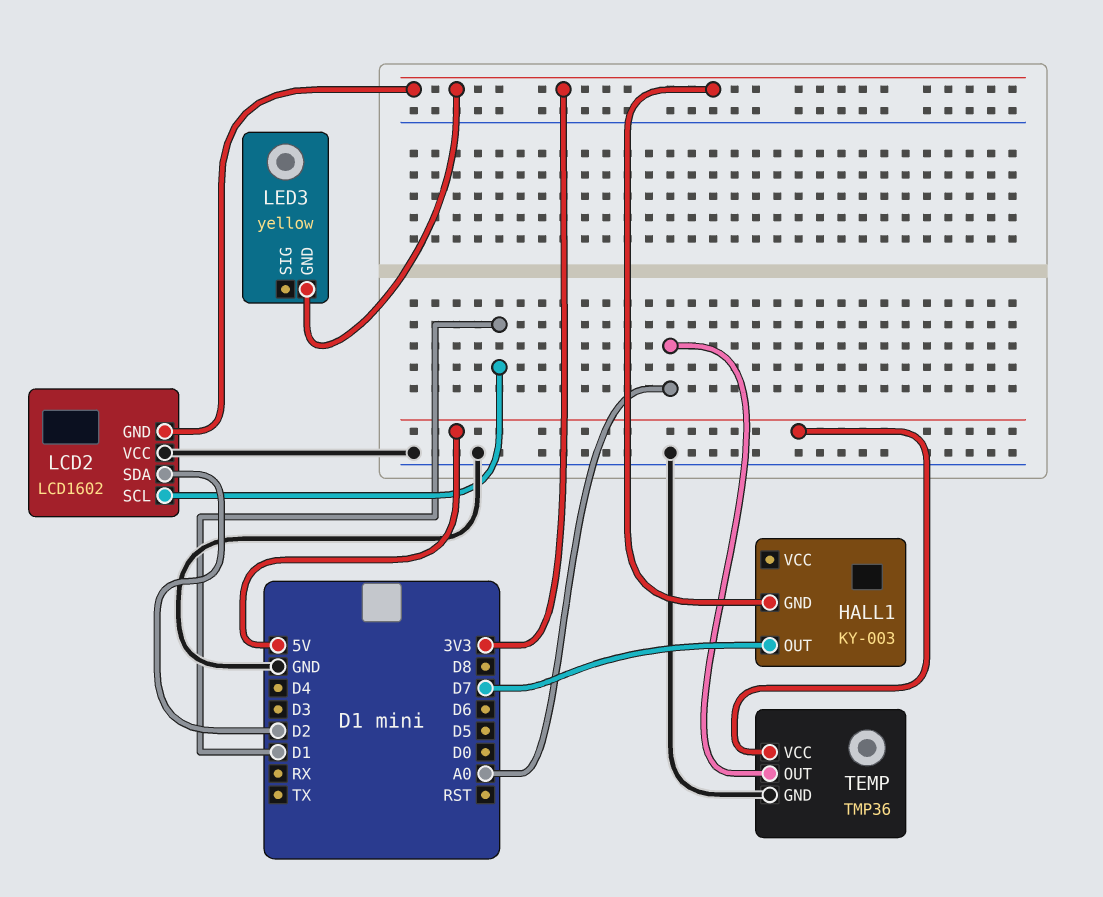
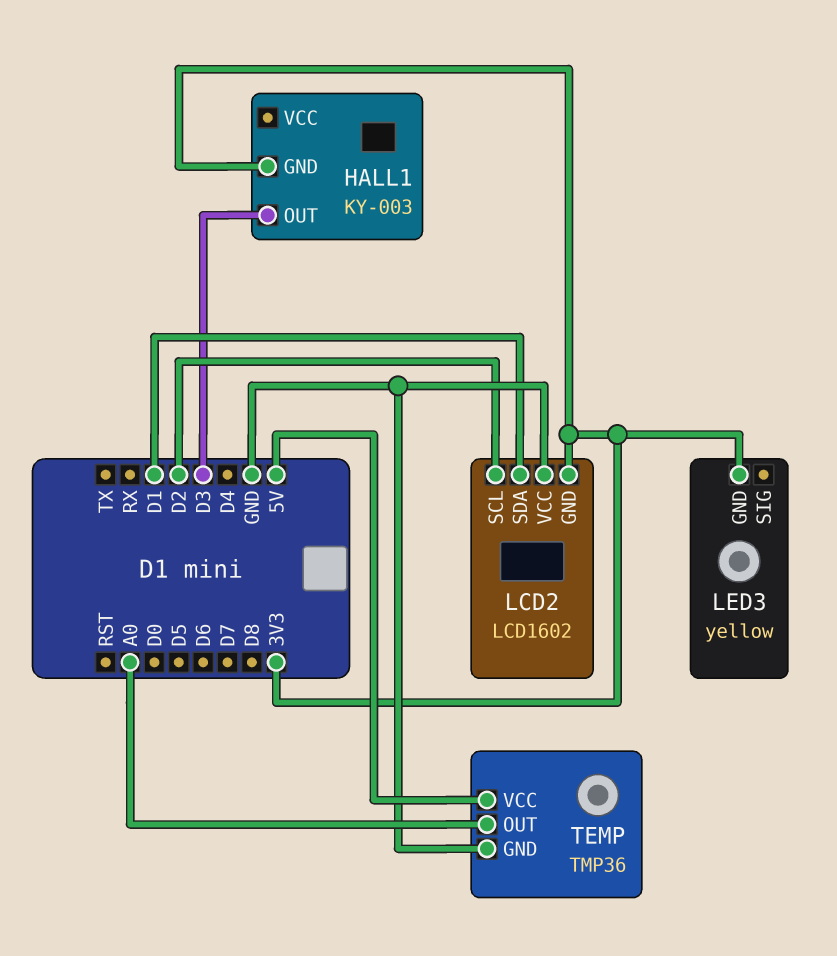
HALL1 pin OUT: D7 -> D3
LCD2 pin SCL: D1 -> D2
LCD2 pin SDA: D2 -> D1

